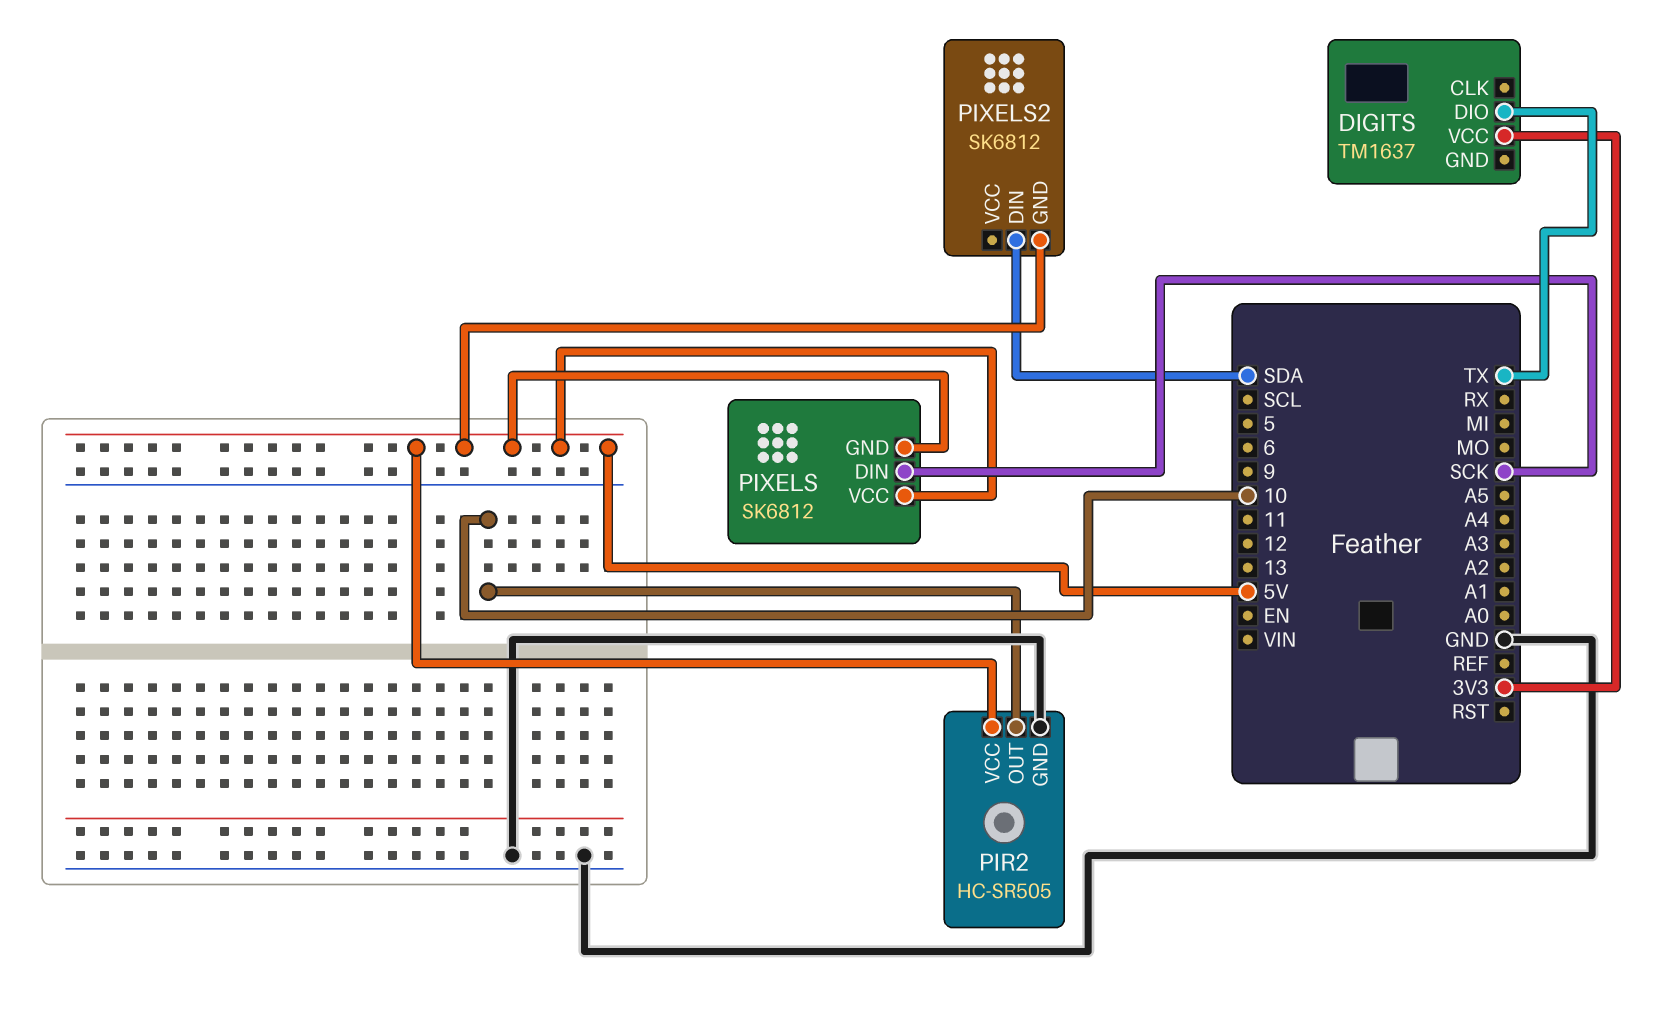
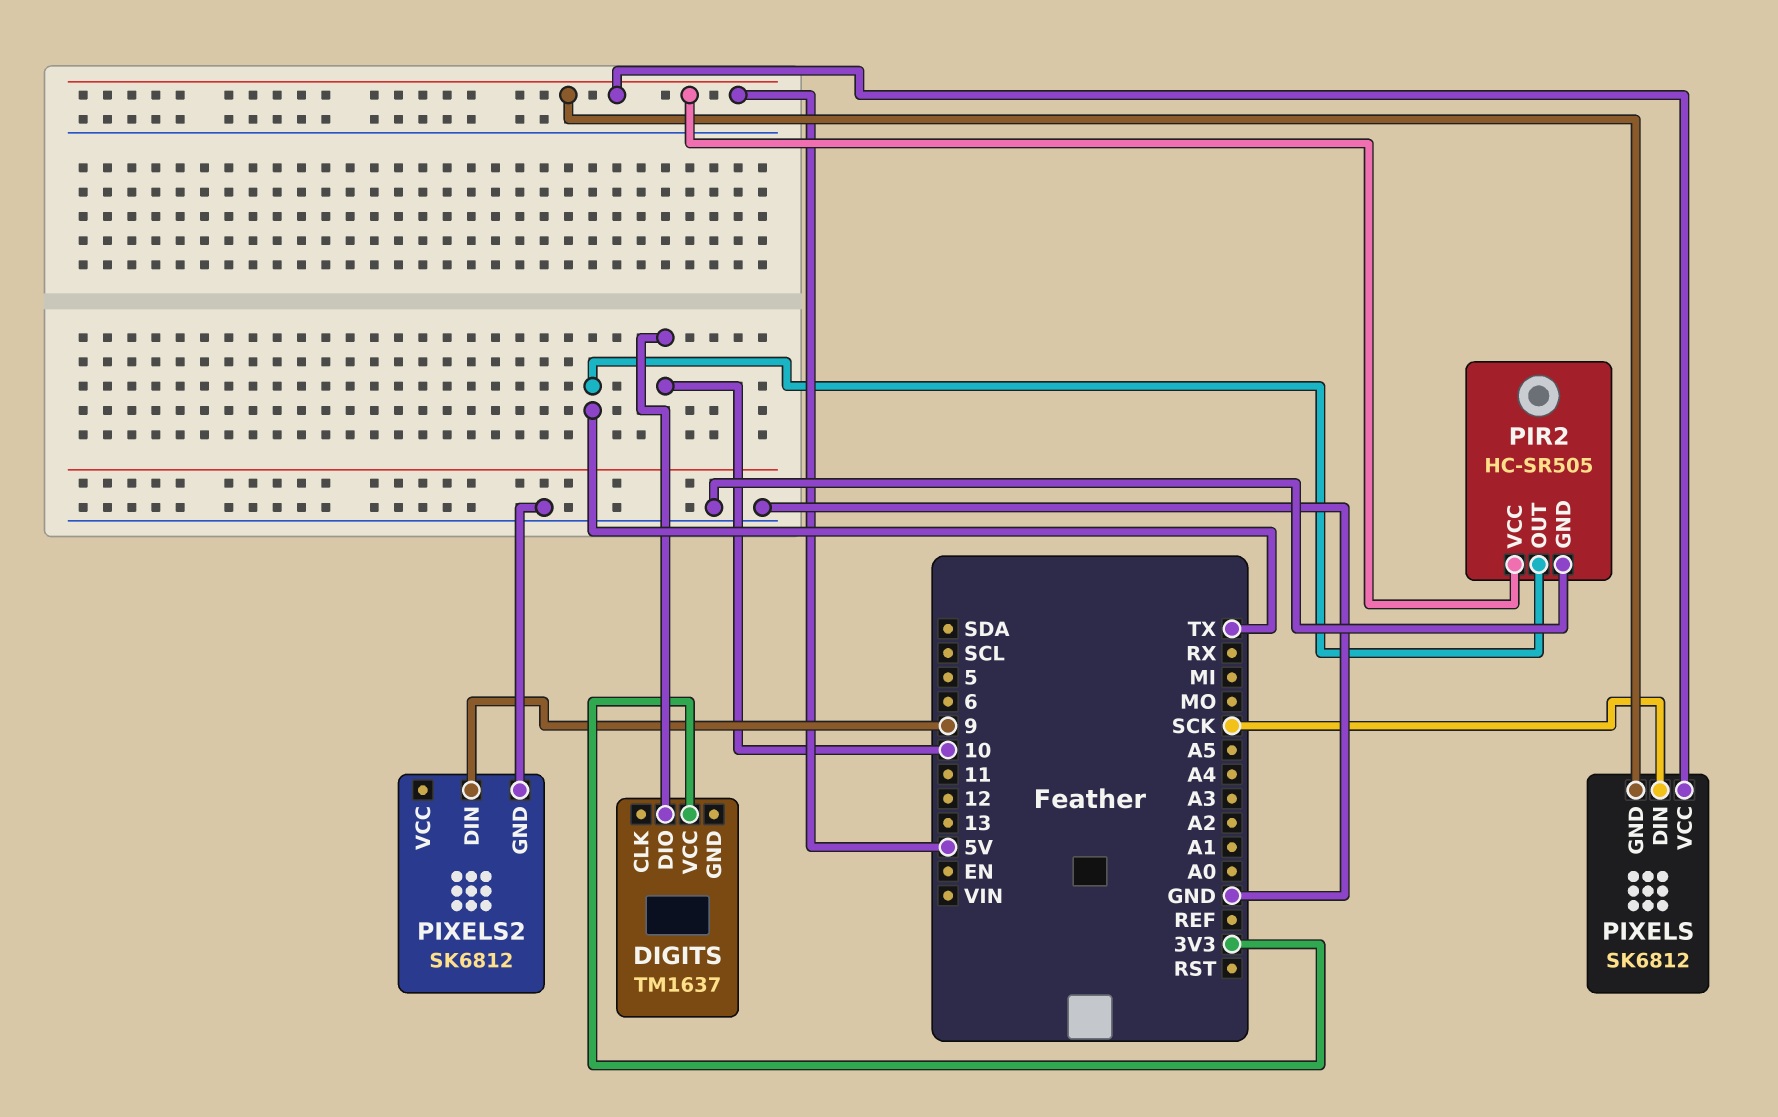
DIGITS pin DIO: TX -> 10
PIR2 pin OUT: 10 -> TX
PIXELS2 pin DIN: SDA -> 9
PIXELS2 pin GND: 5V -> GND

